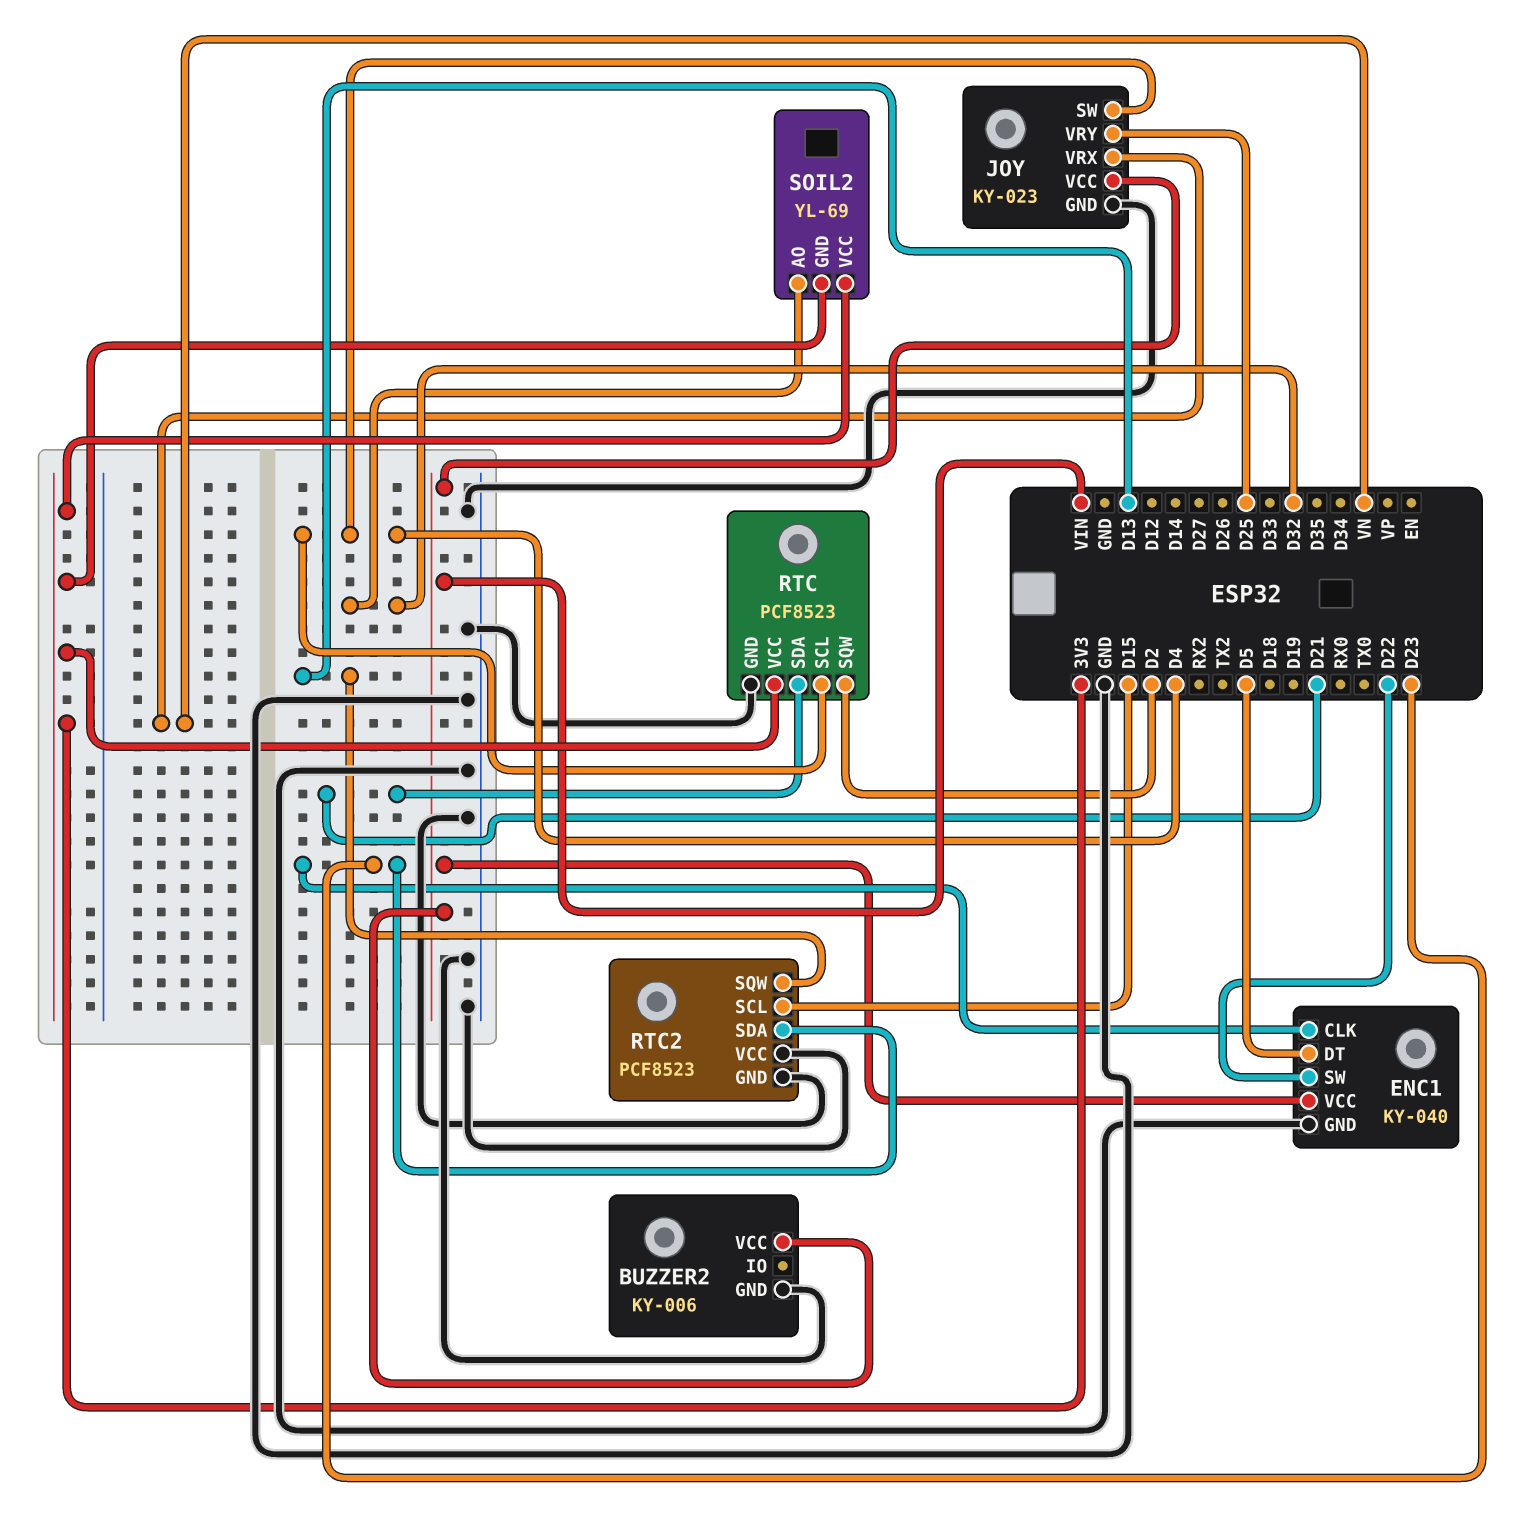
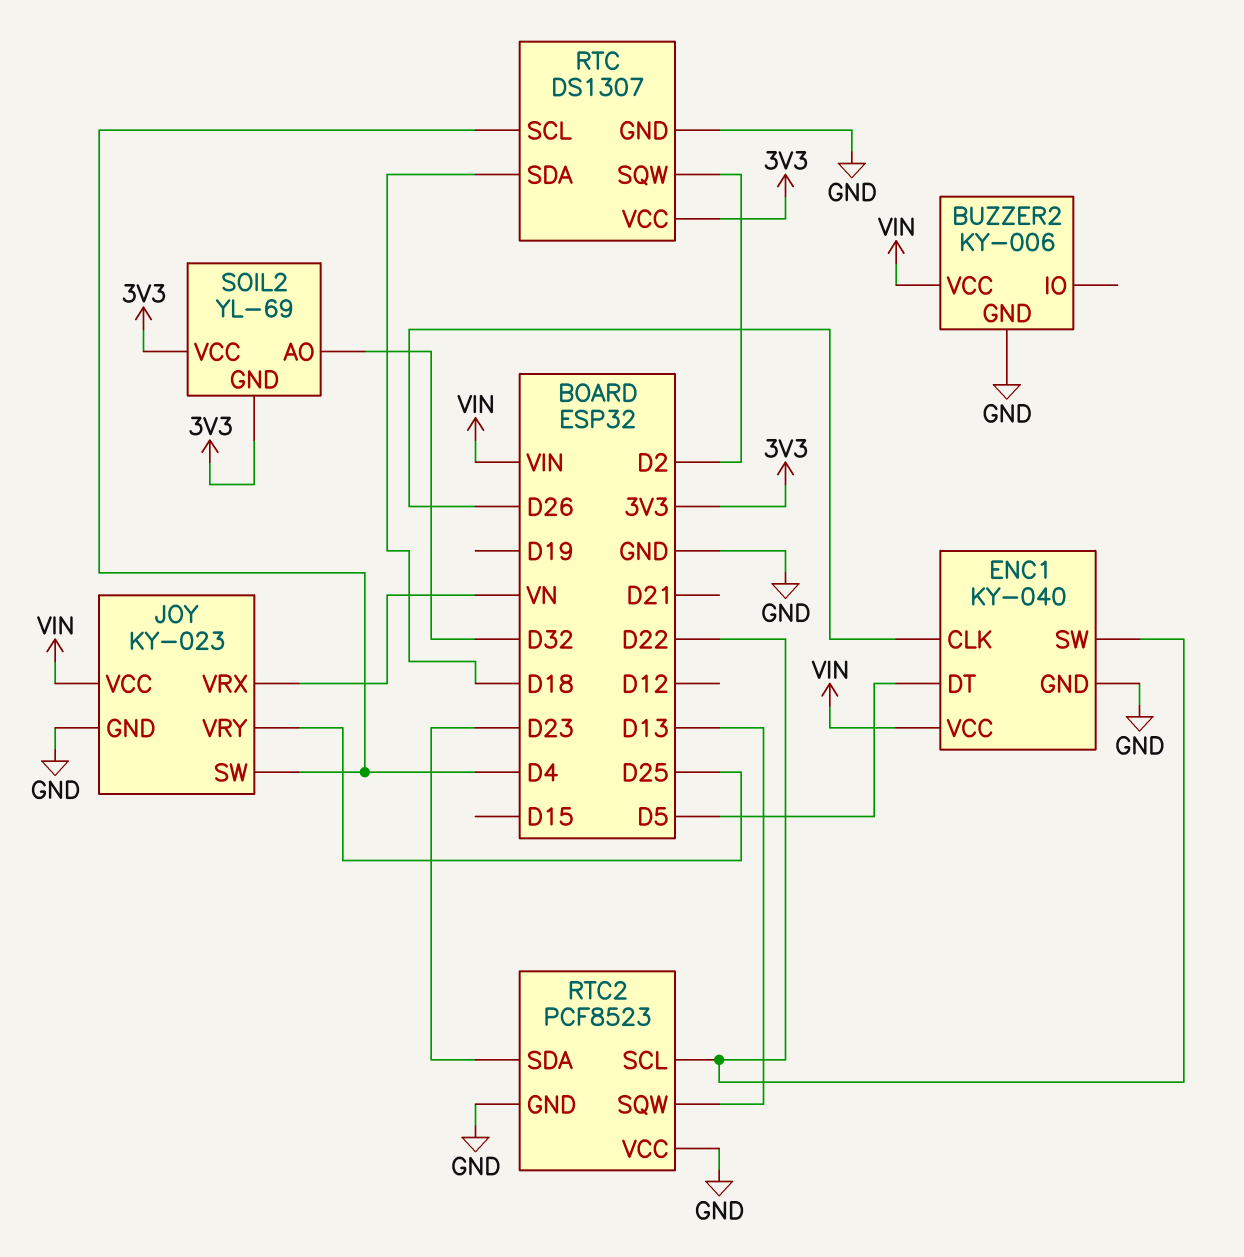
ENC1 pin CLK: D23 -> D26
RTC: PCF8523 -> DS1307
RTC pin SDA: D21 -> D18
RTC2 pin SCL: D15 -> D22

